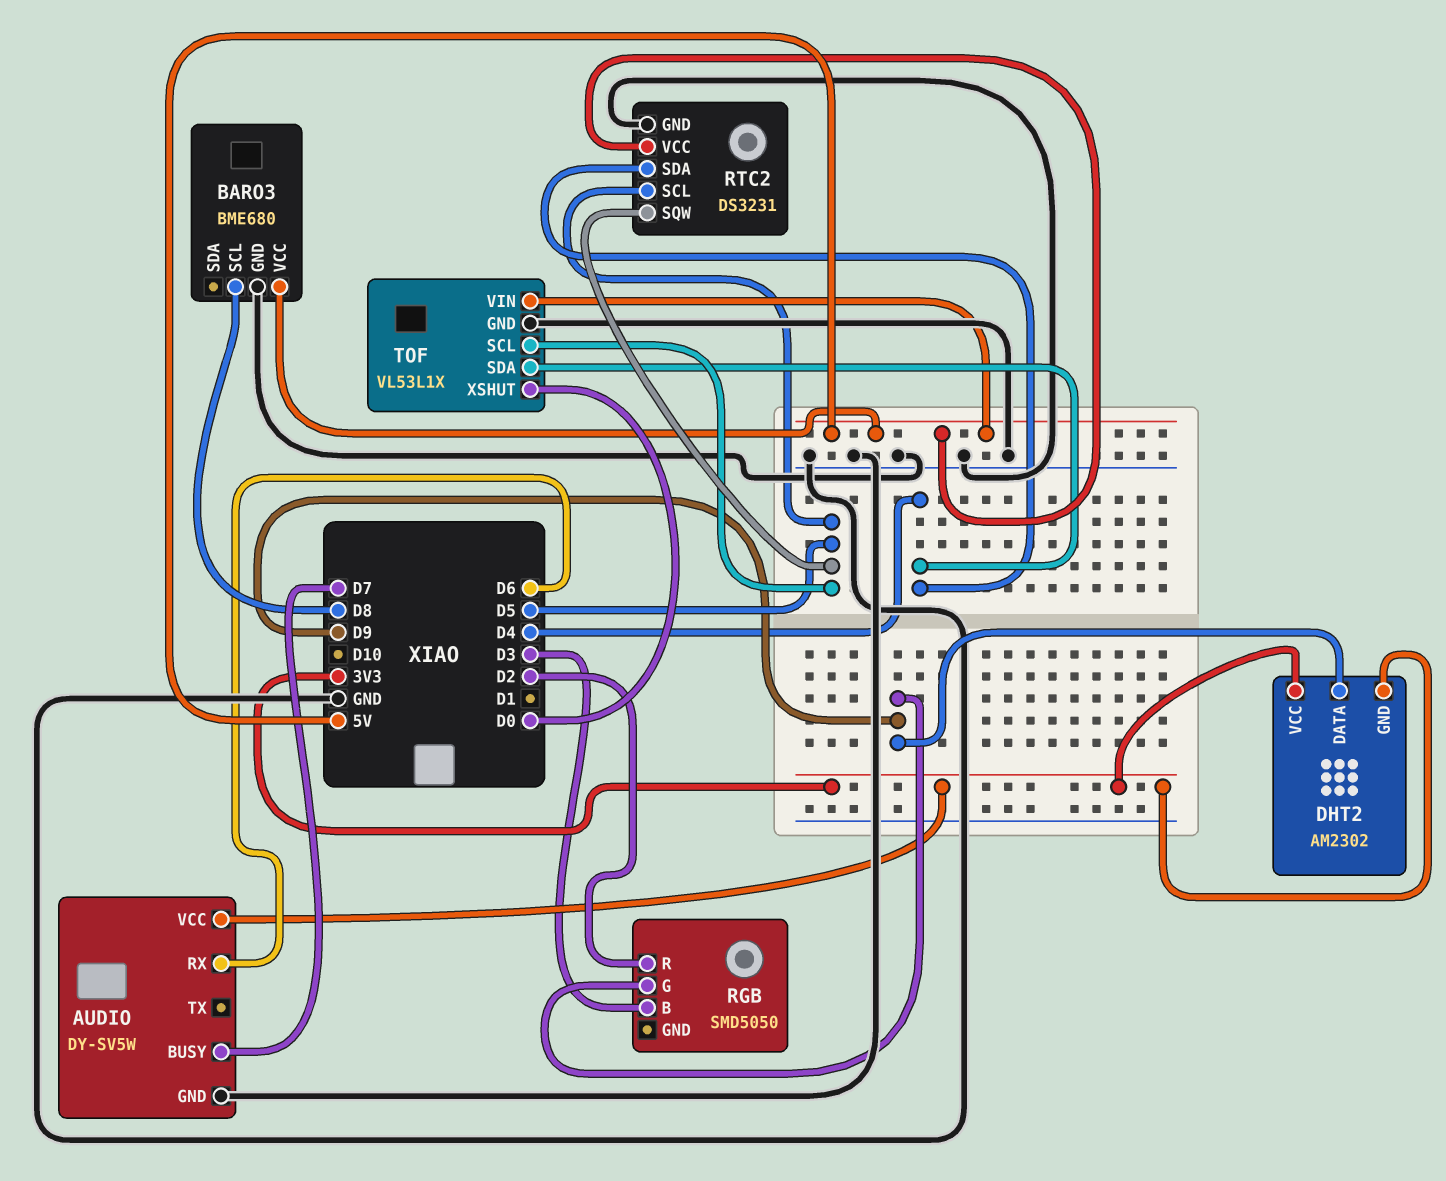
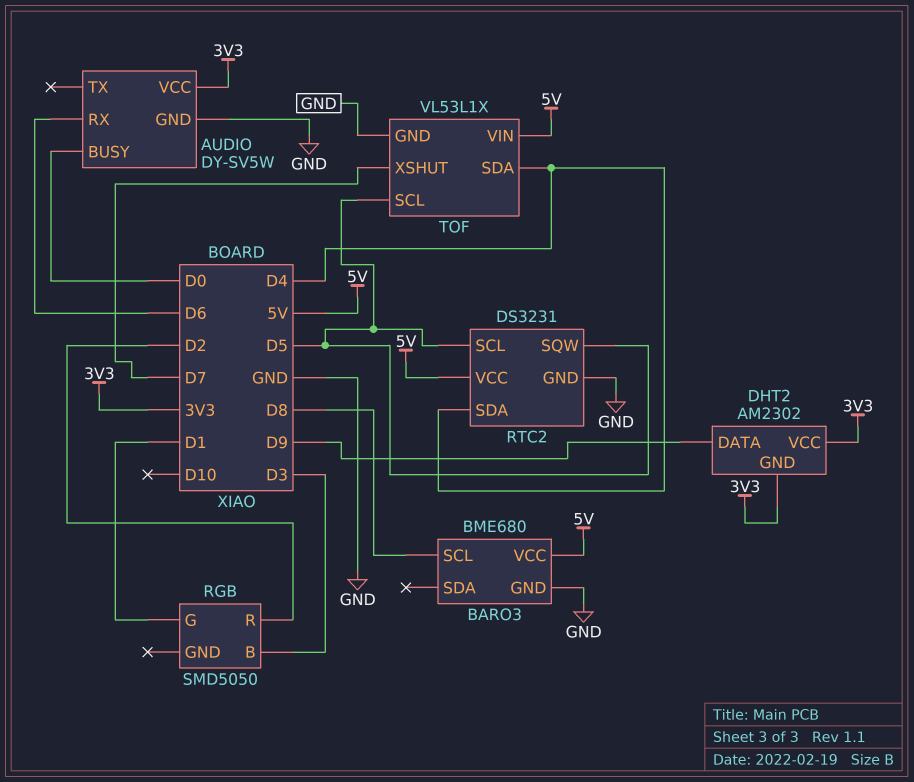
AUDIO pin BUSY: D7 -> D0
RGB pin G: D9 -> D1
TOF pin XSHUT: D0 -> D7

